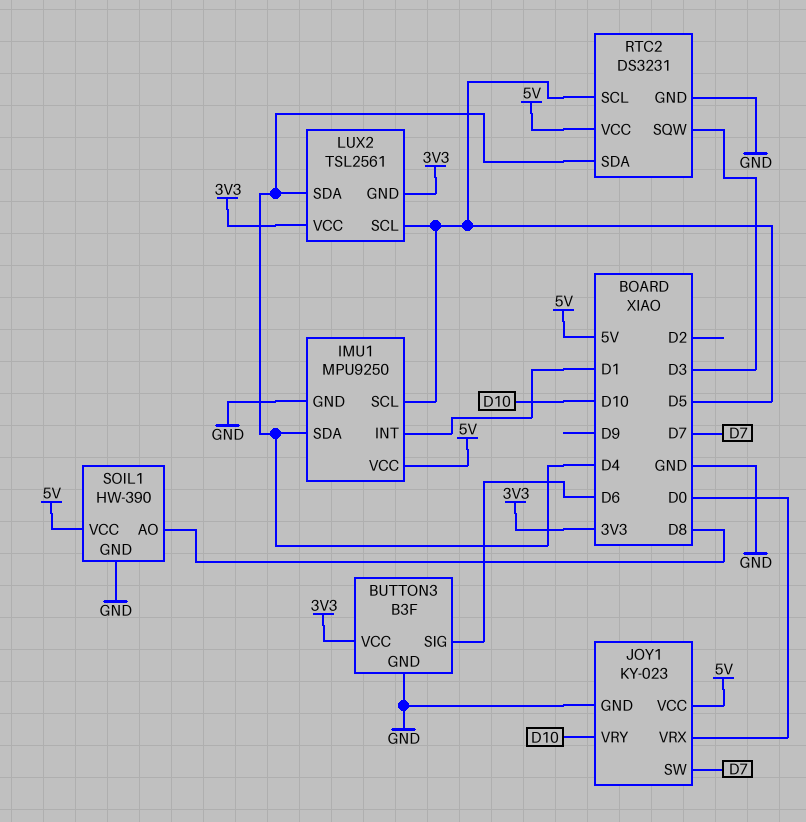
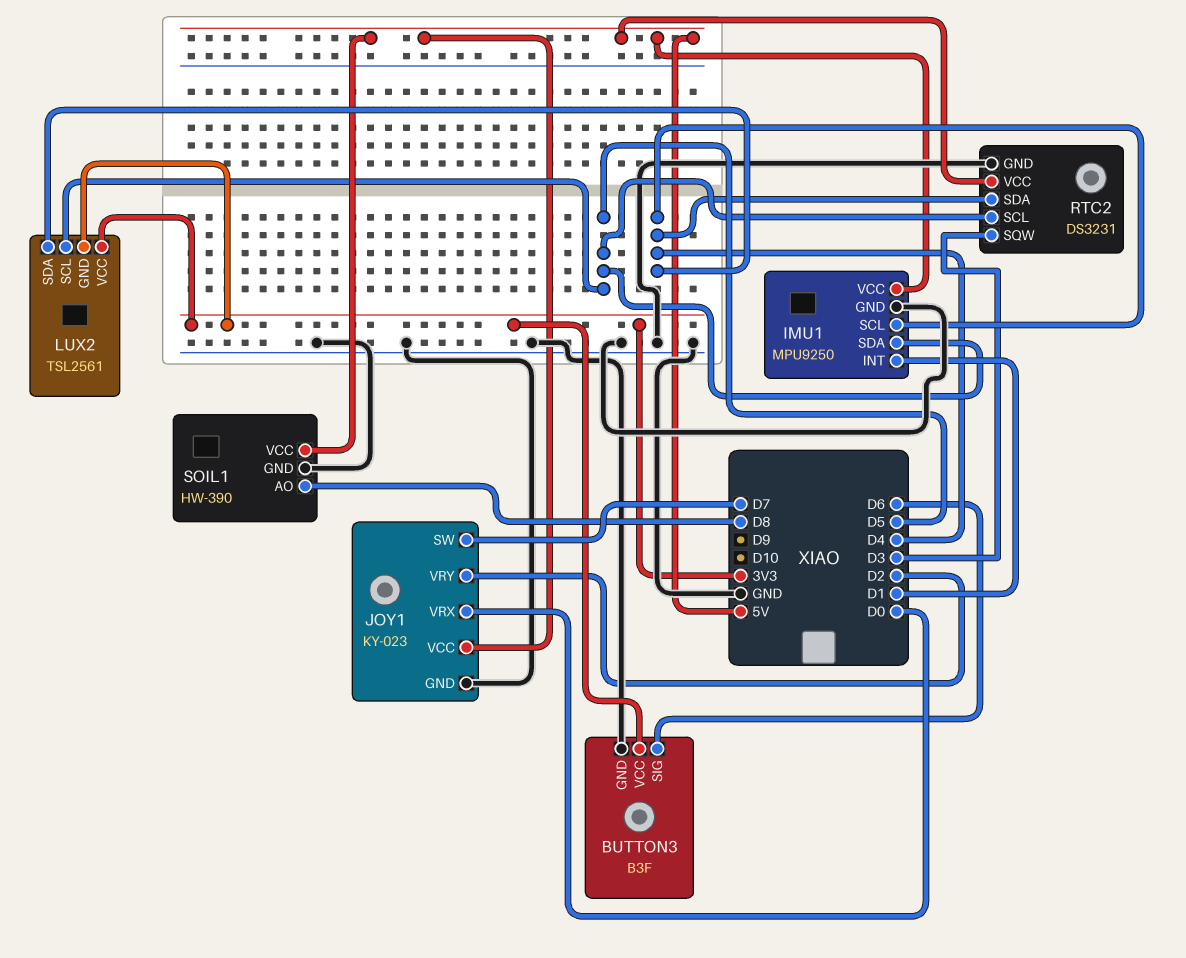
IMU1 pin SCL: D5 -> D4
IMU1 pin SDA: D4 -> D5
JOY1 pin VRY: D10 -> D2

